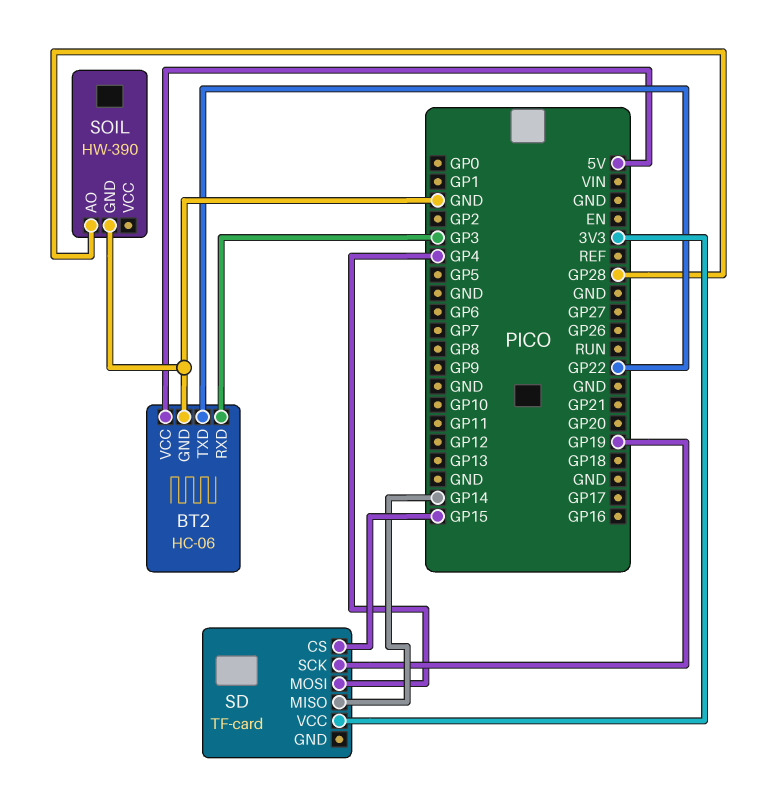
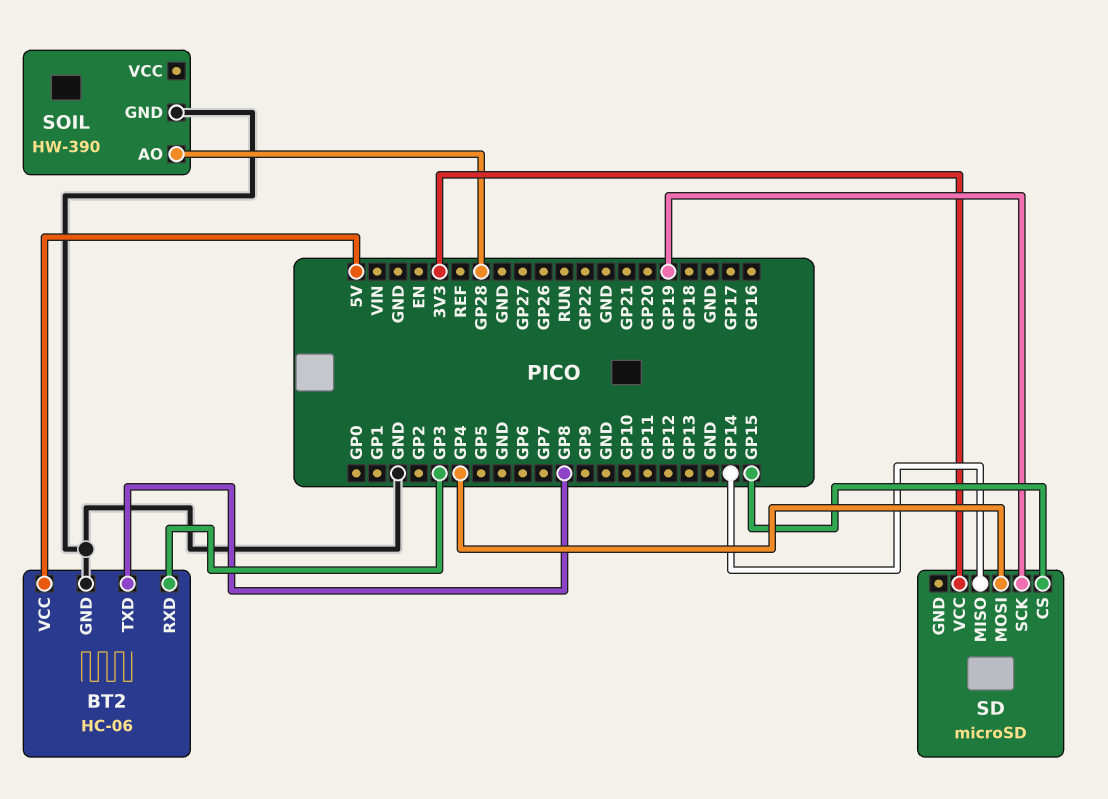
BT2 pin TXD: GP22 -> GP8
SD: TF-card -> microSD

